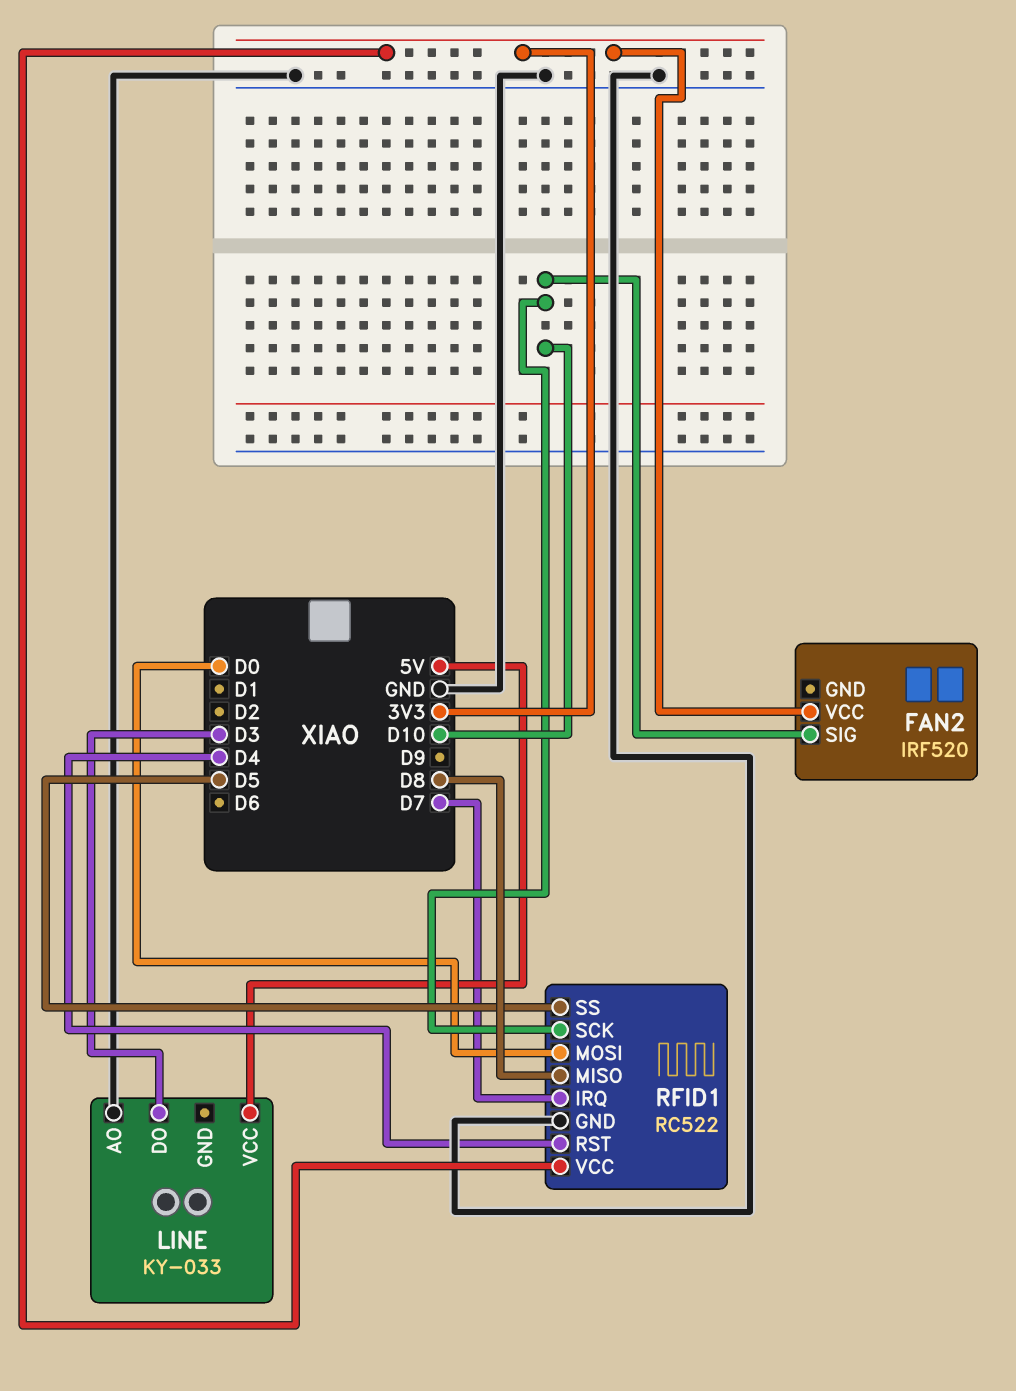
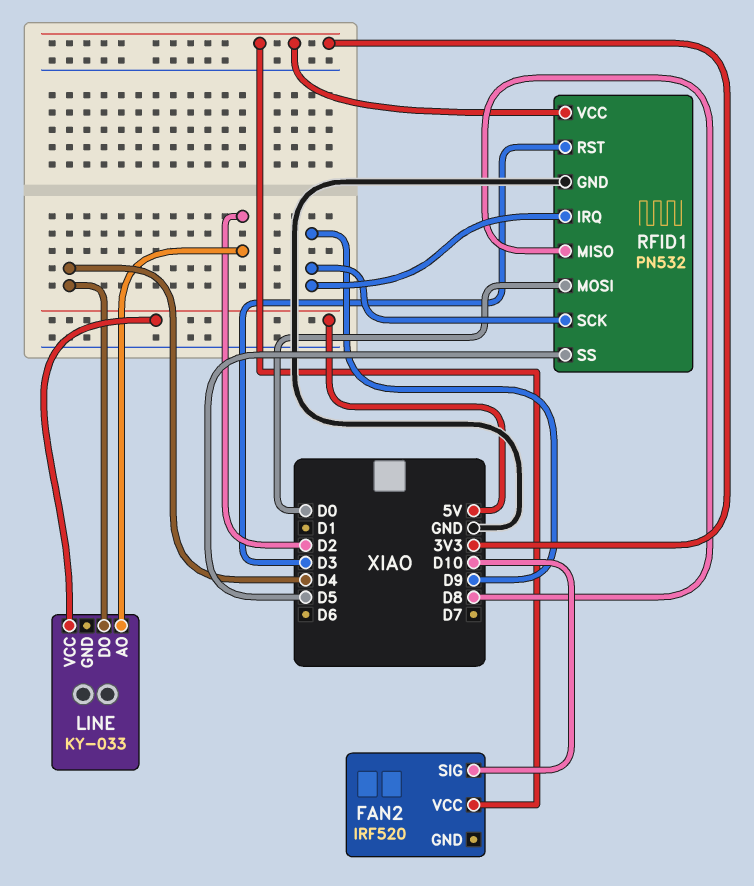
LINE pin AO: GND -> D2
LINE pin DO: D3 -> D4
RFID1: RC522 -> PN532
RFID1 pin IRQ: D7 -> D9
RFID1 pin RST: D4 -> D3
RFID1 pin SCK: D10 -> D9

